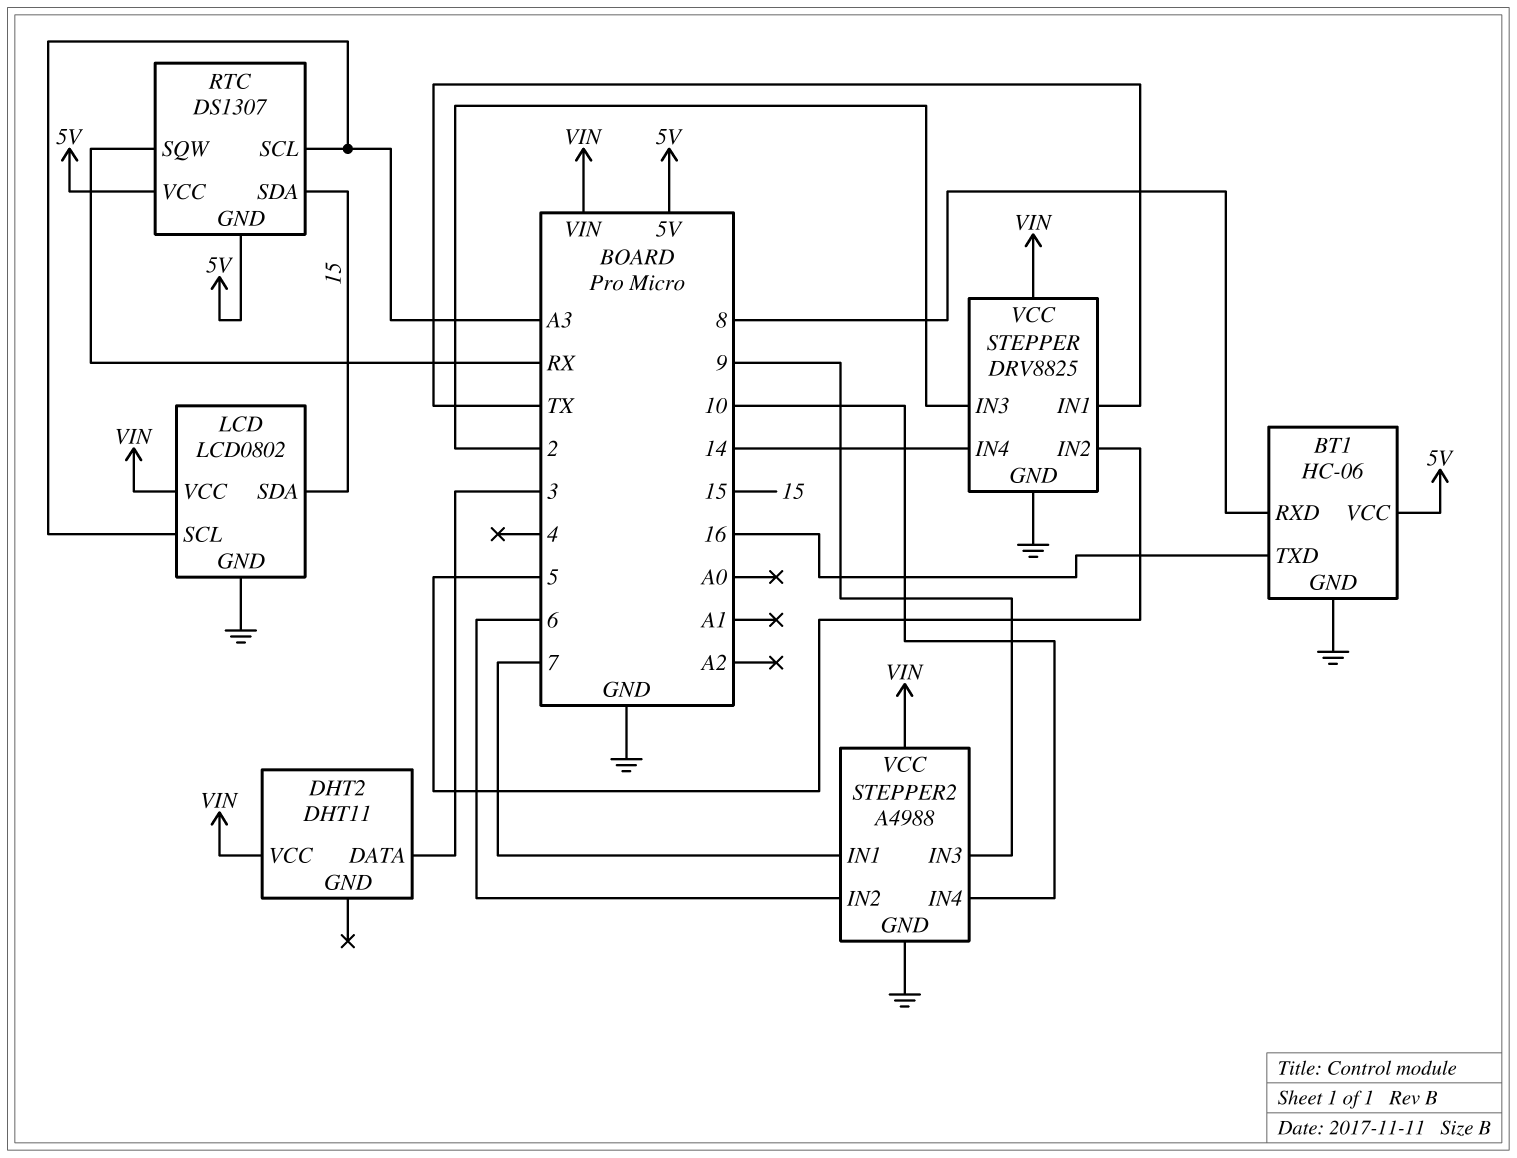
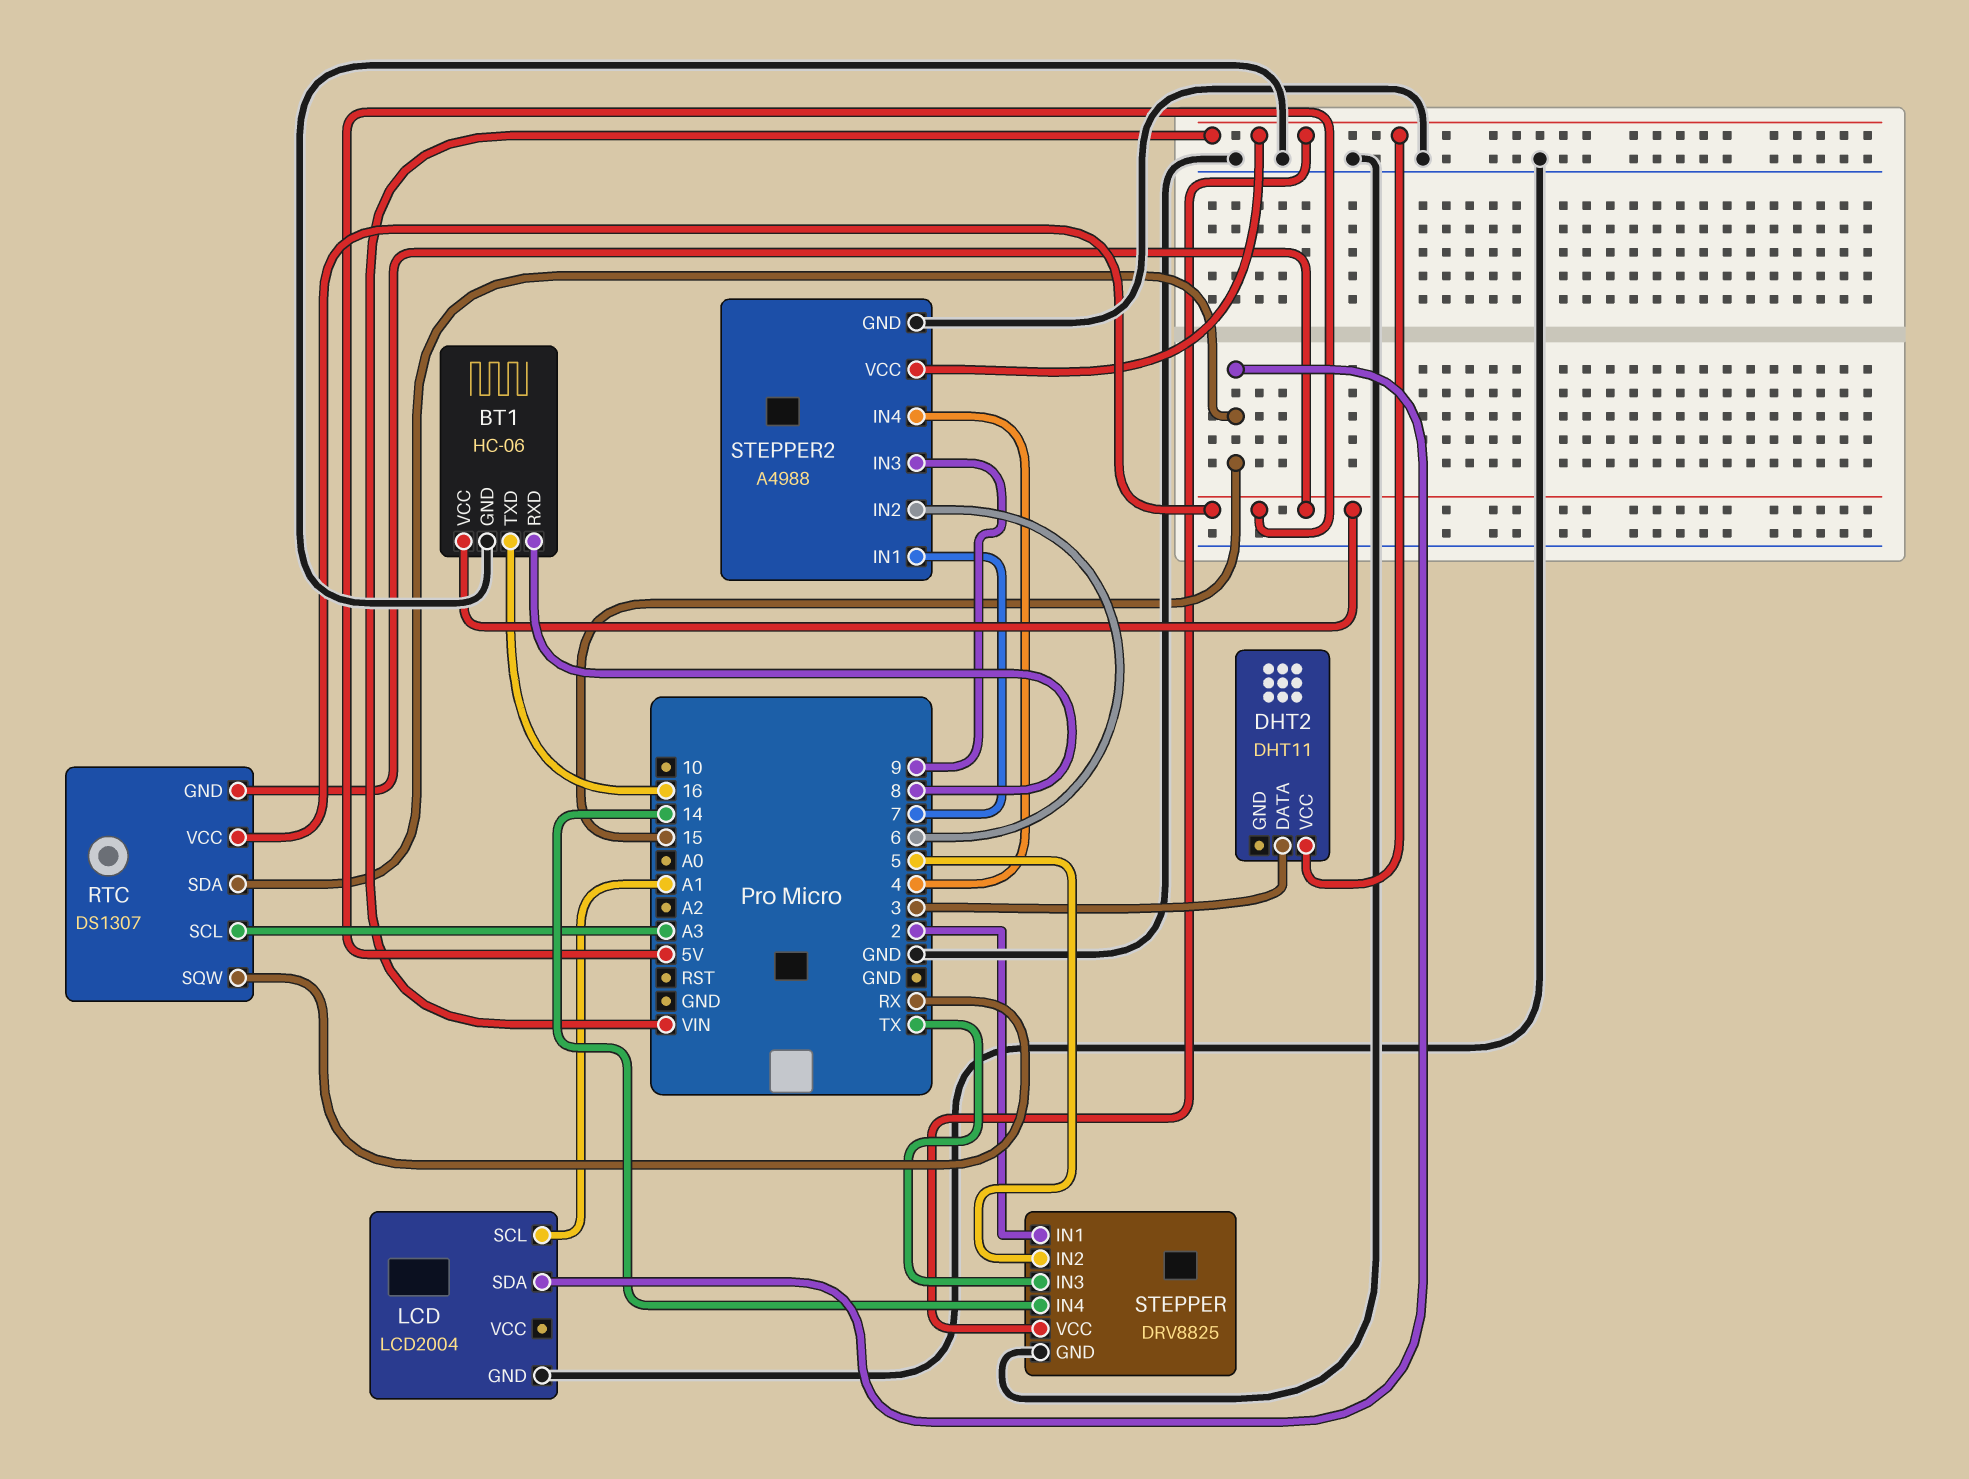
LCD: LCD0802 -> LCD2004
LCD pin SCL: A3 -> A1
LCD pin VCC: VIN -> none
STEPPER pin IN1: TX -> 2
STEPPER pin IN3: 2 -> TX
STEPPER2 pin IN4: 10 -> 4

